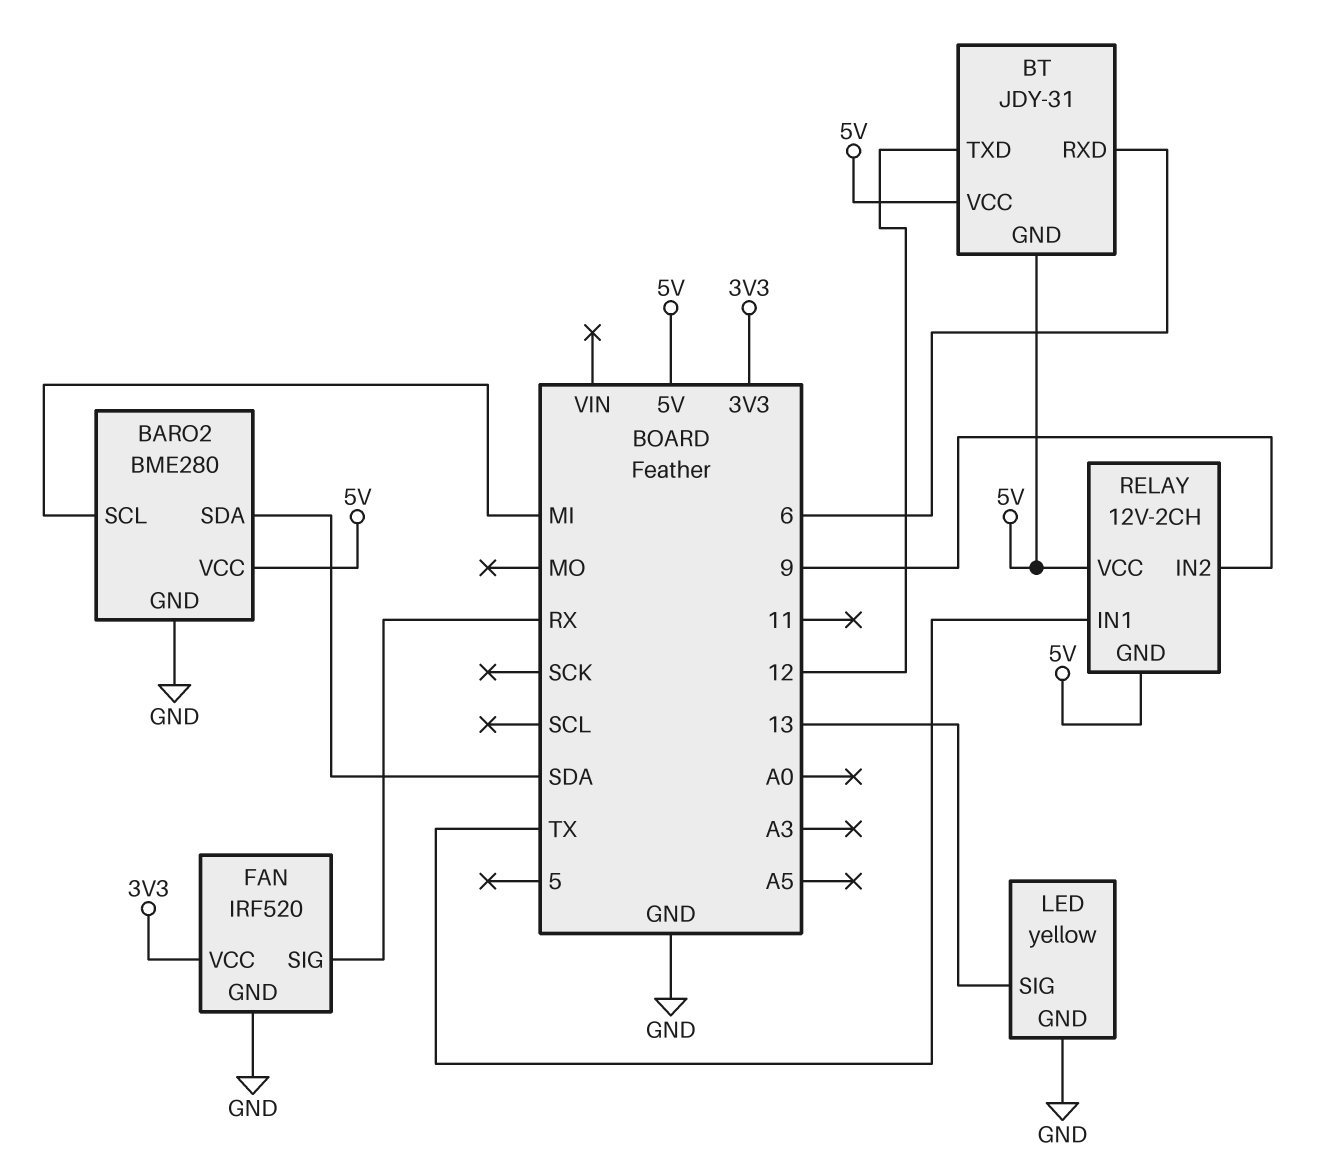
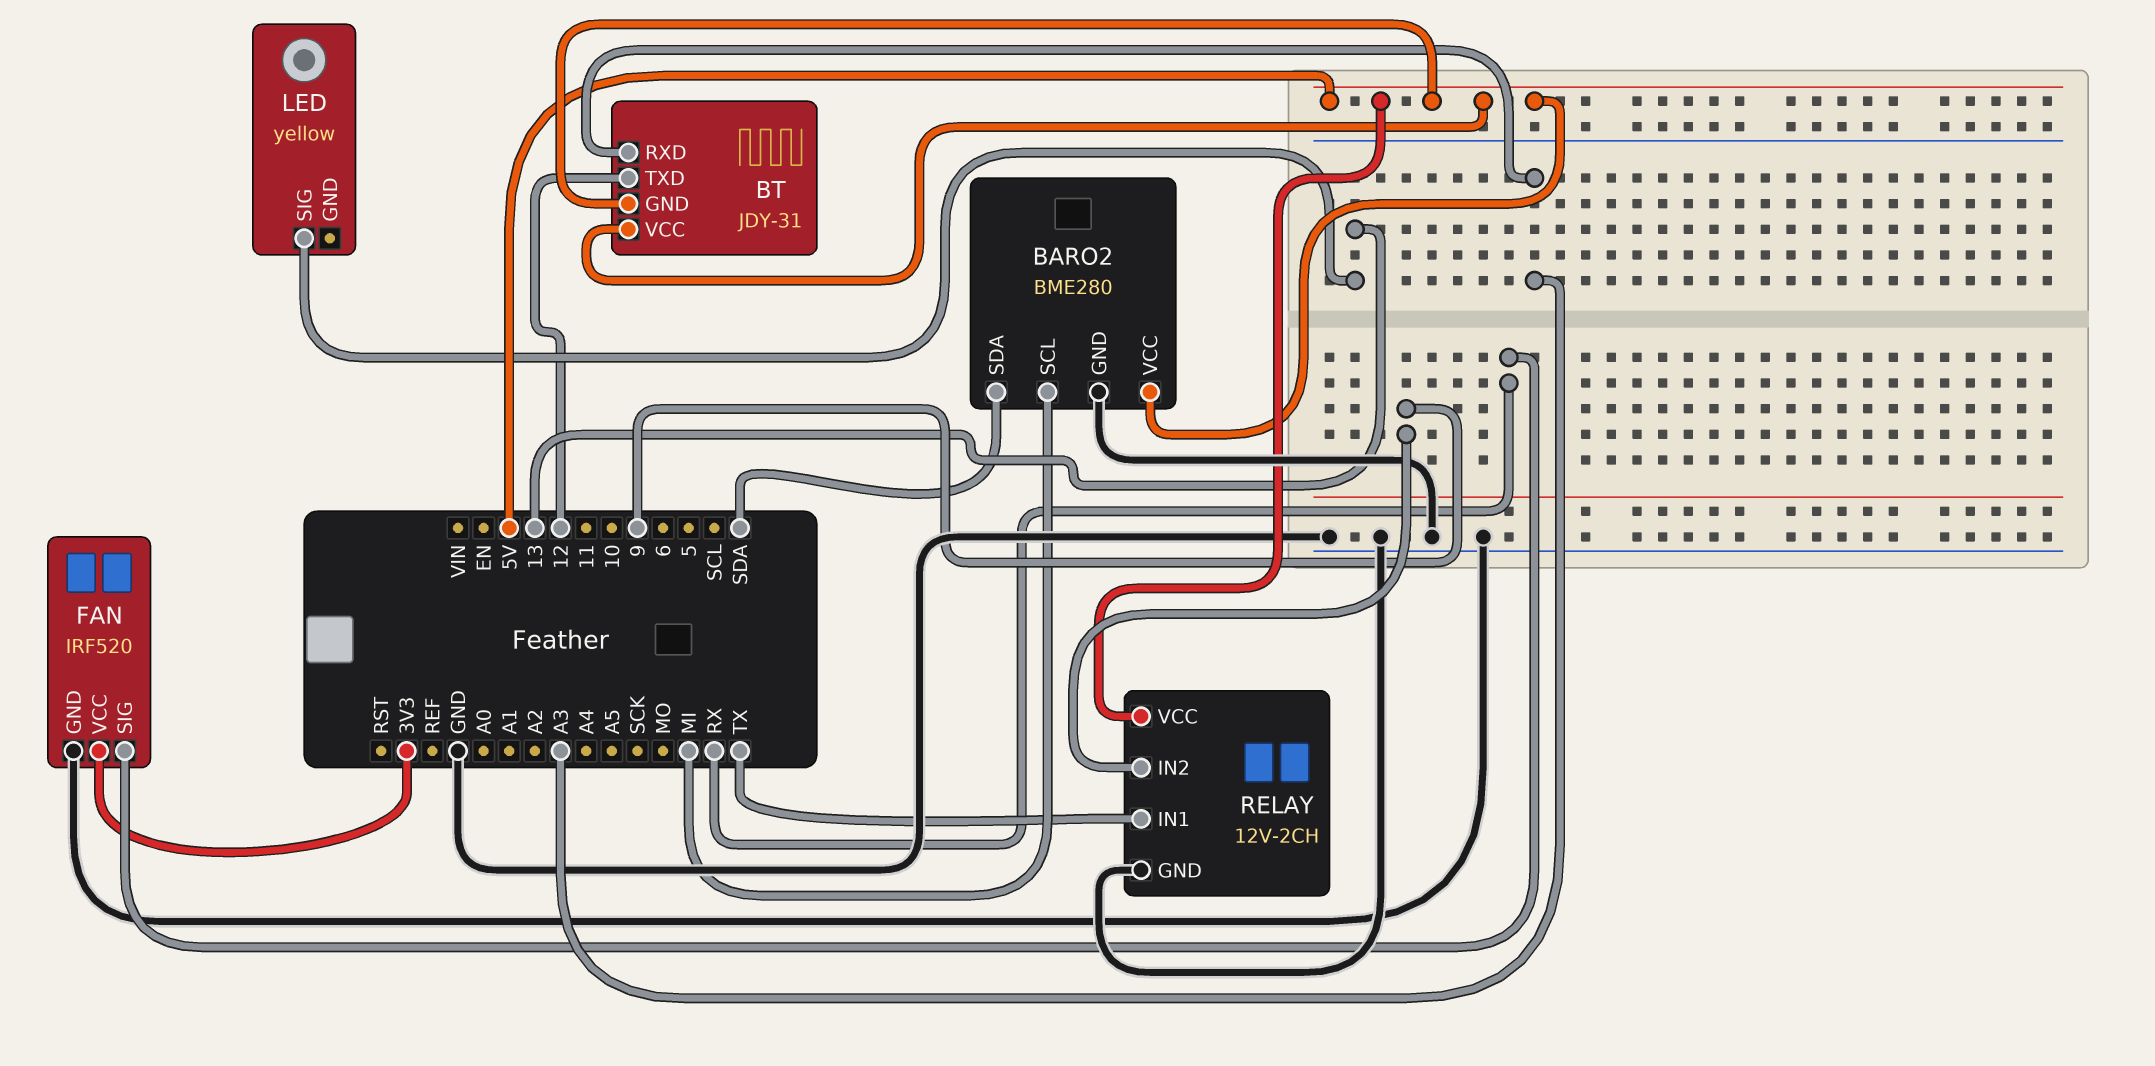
BT pin RXD: 6 -> A3
LED pin GND: GND -> none
RELAY pin GND: 5V -> GND

